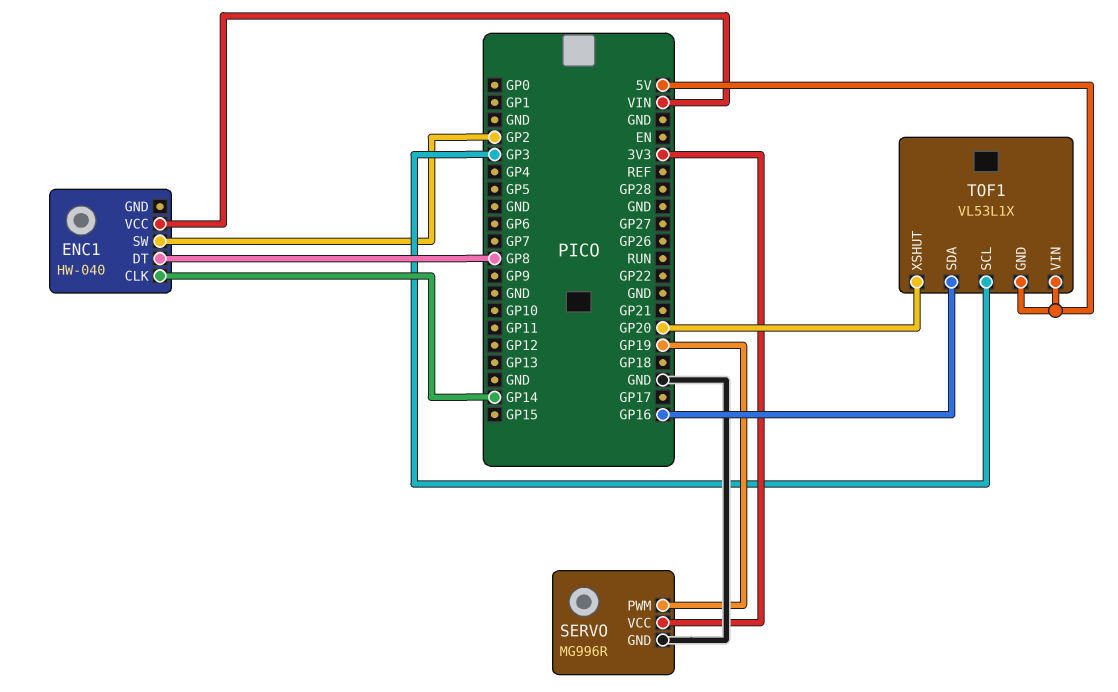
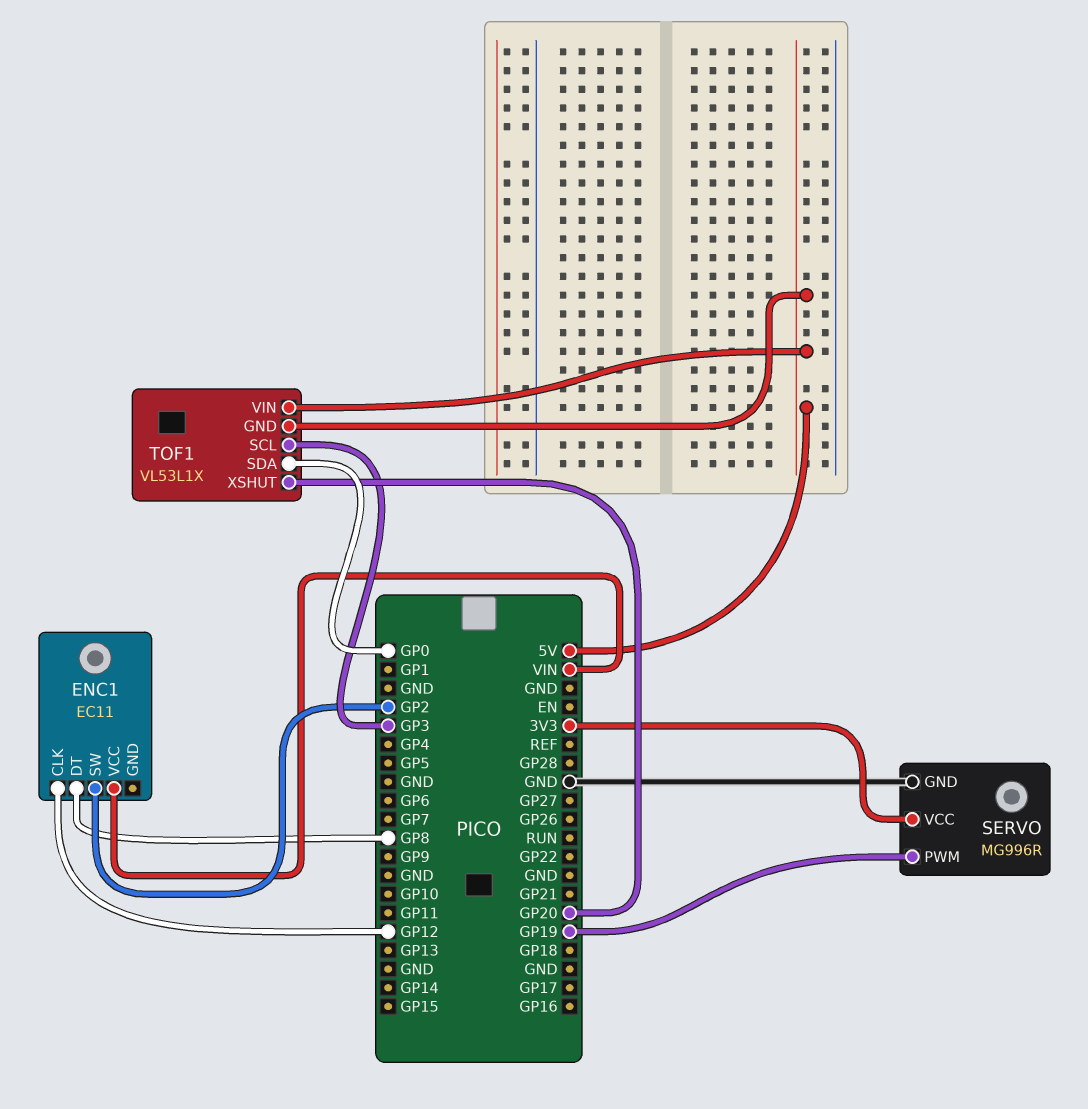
ENC1: HW-040 -> EC11
ENC1 pin CLK: GP14 -> GP12
TOF1 pin SDA: GP16 -> GP0

